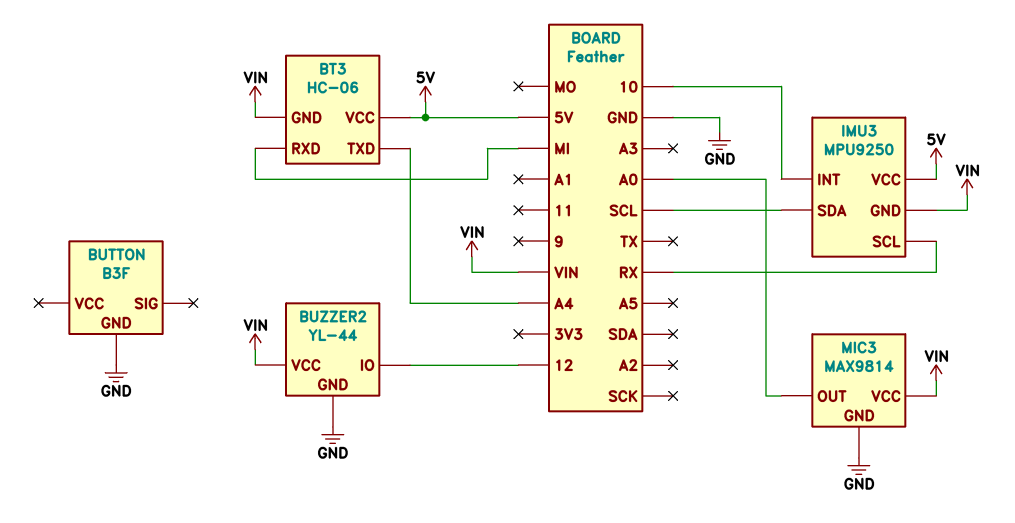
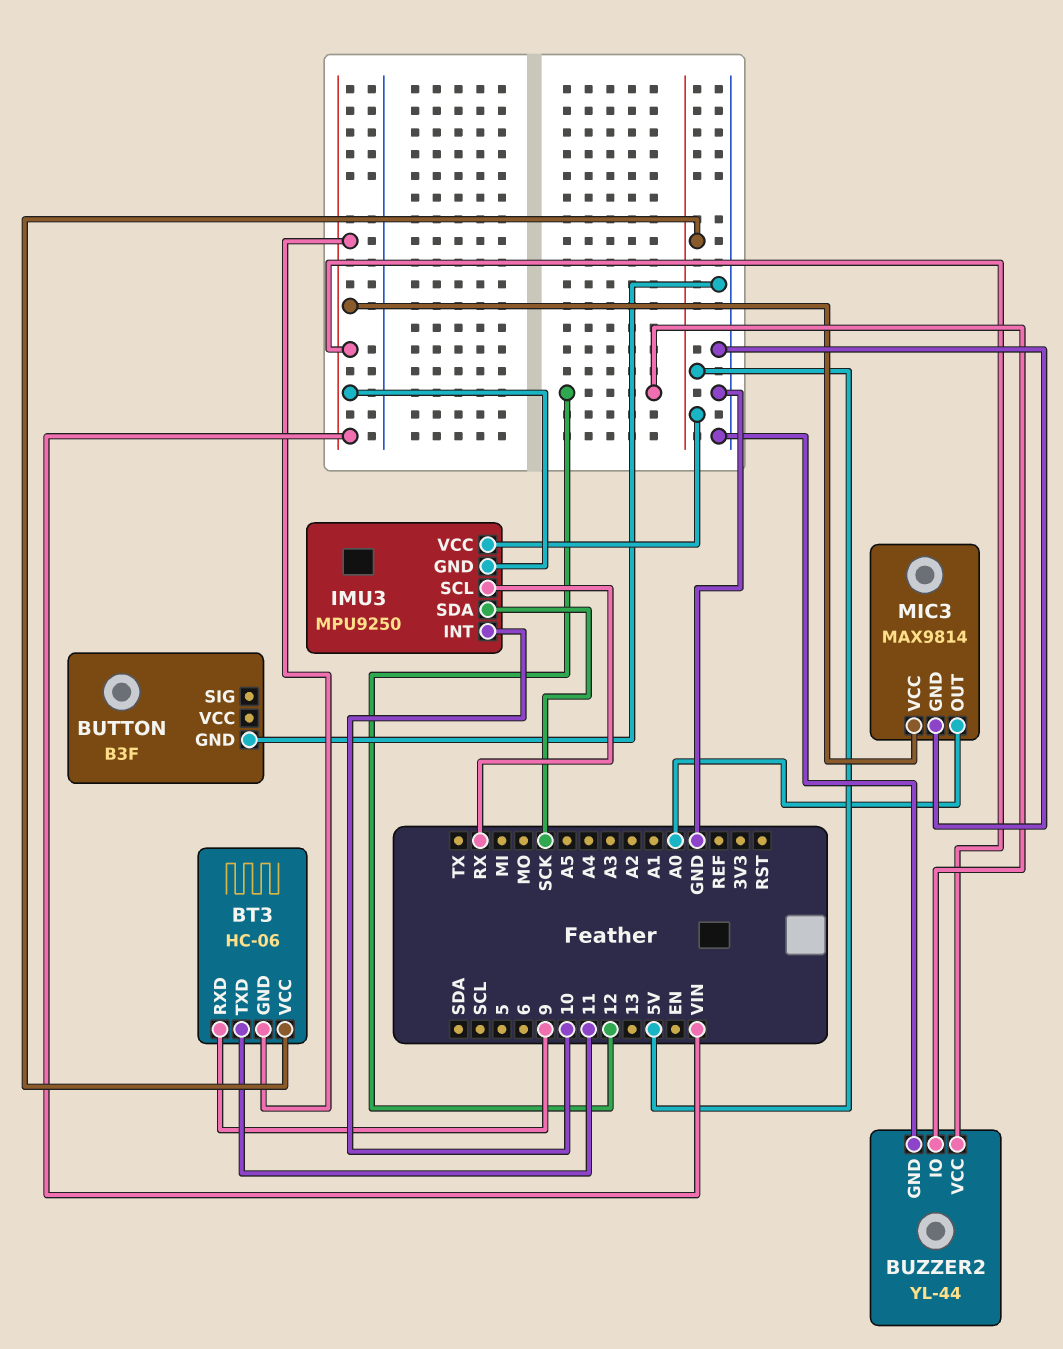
BT3 pin RXD: MI -> 9
BT3 pin TXD: A4 -> 11
IMU3 pin SDA: SCL -> SCK

